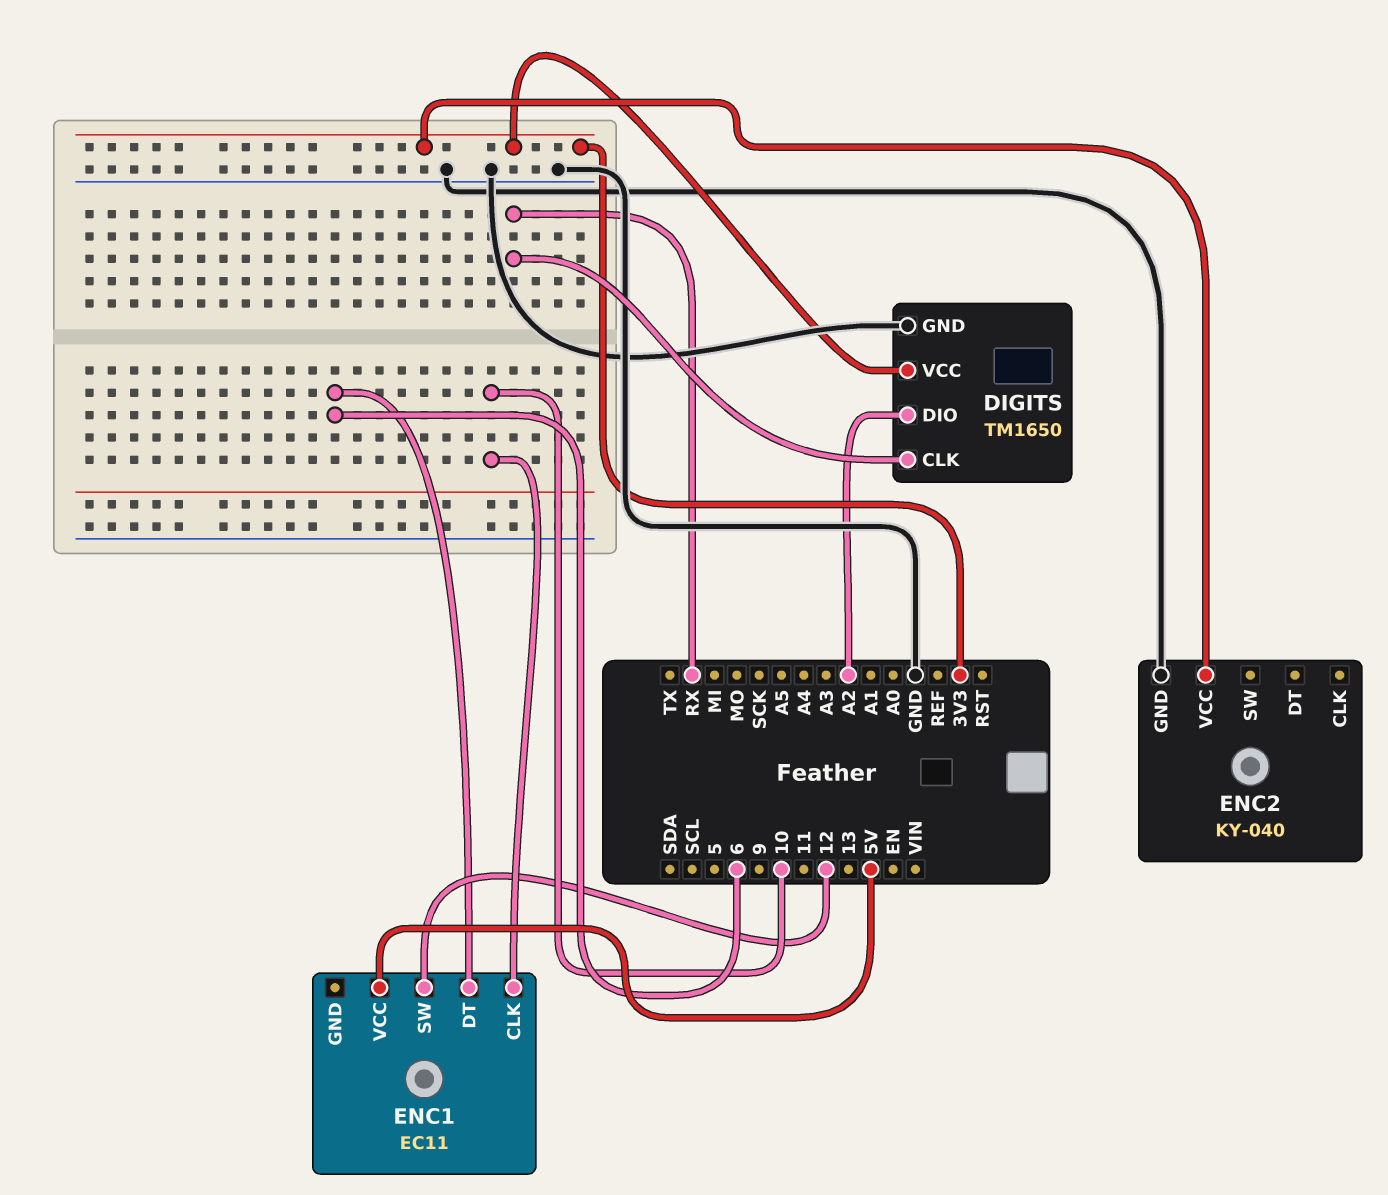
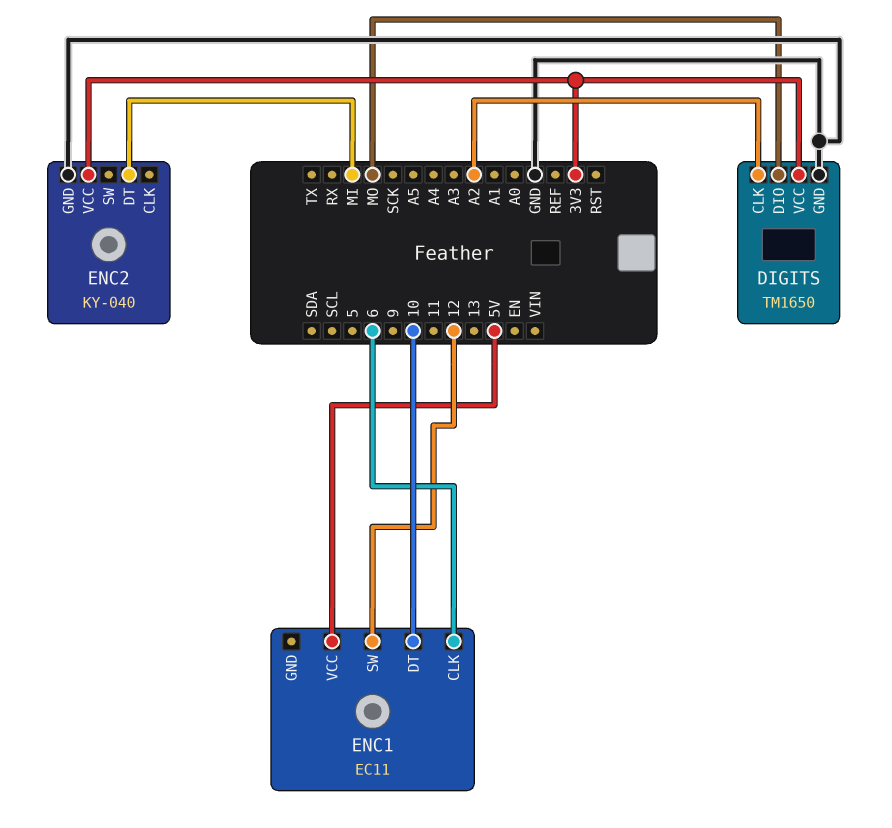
DIGITS pin CLK: RX -> A2
DIGITS pin DIO: A2 -> MO
ENC1 pin CLK: 10 -> 6
ENC1 pin DT: 6 -> 10
ENC2 pin DT: none -> MI

